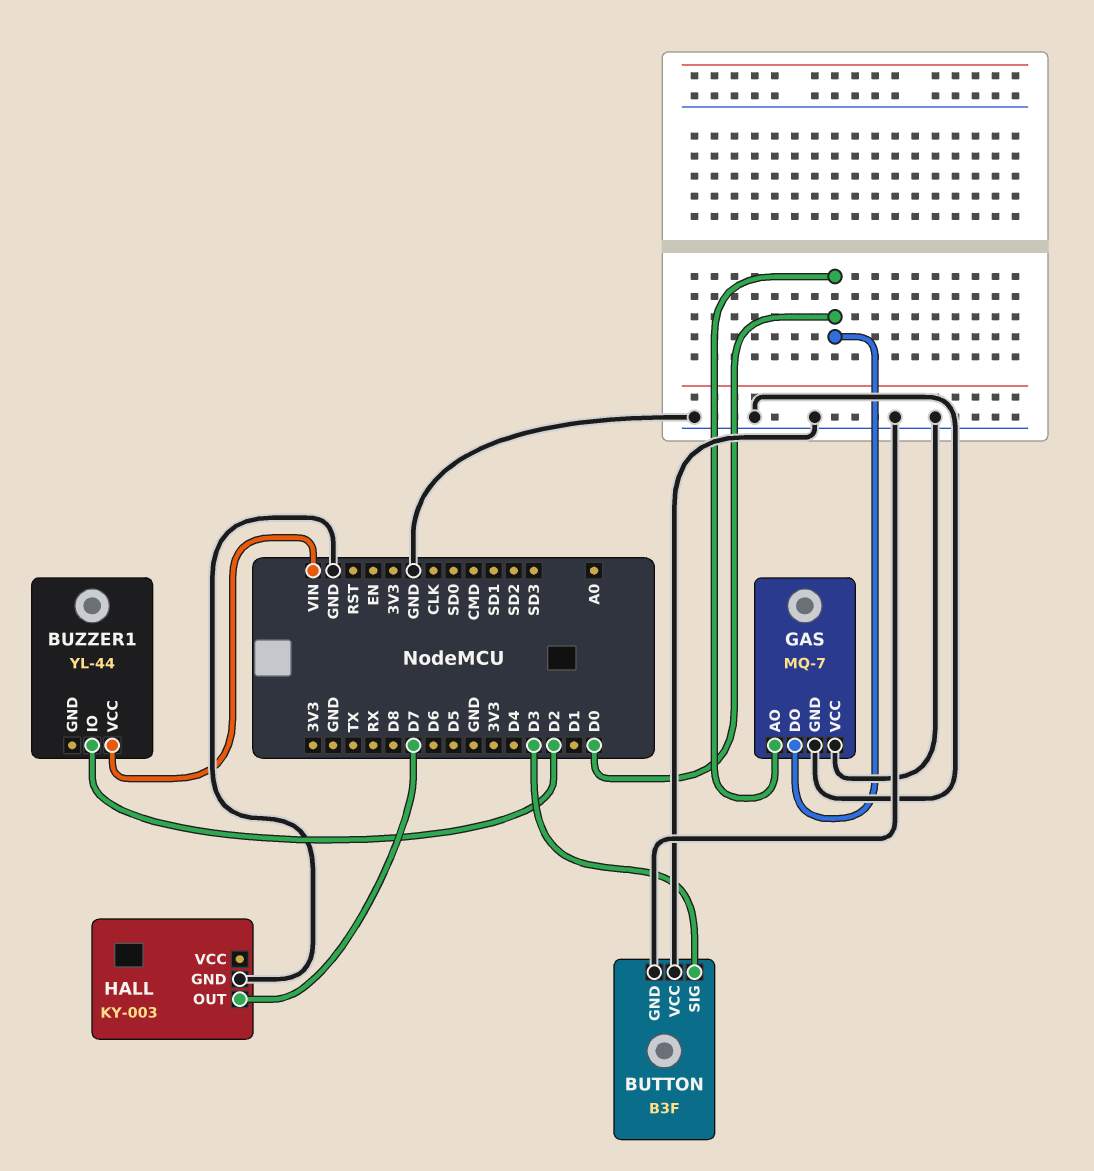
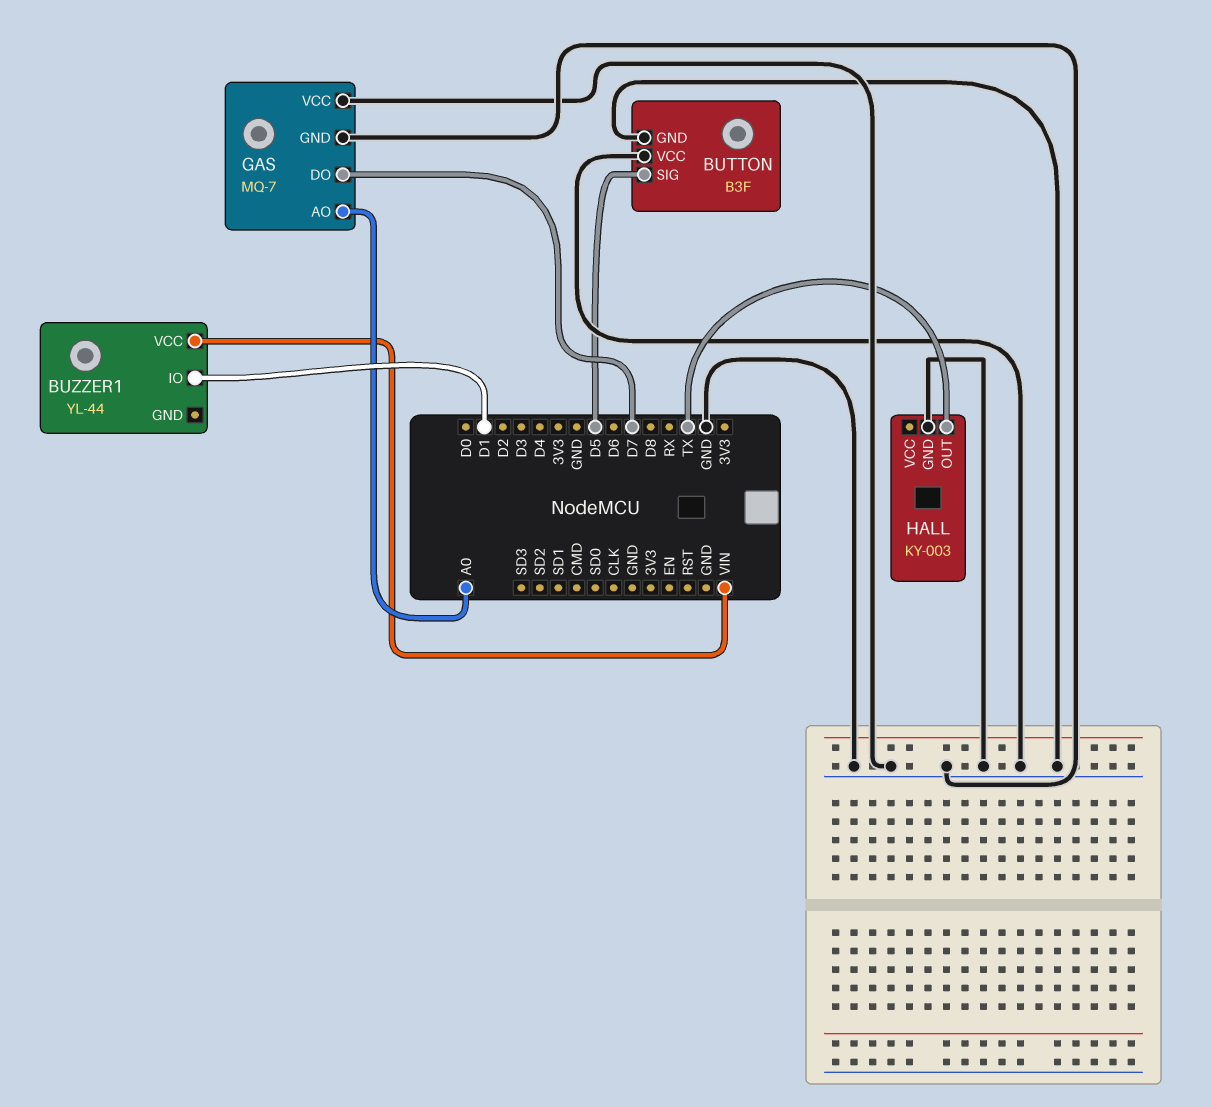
BUTTON pin SIG: D3 -> D5
BUZZER1 pin IO: D2 -> D1
GAS pin AO: D0 -> A0
GAS pin DO: D0 -> D7
HALL pin OUT: D7 -> TX

